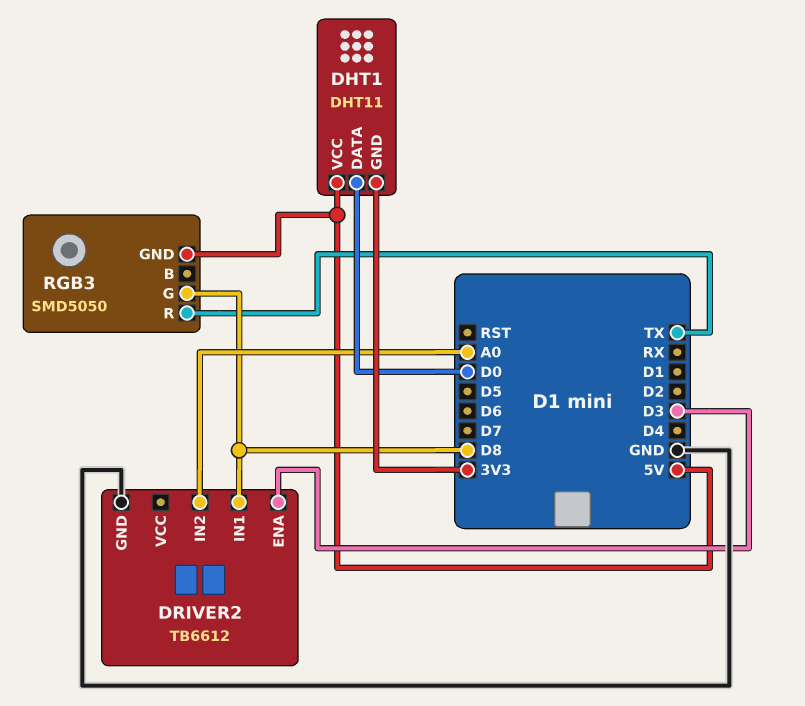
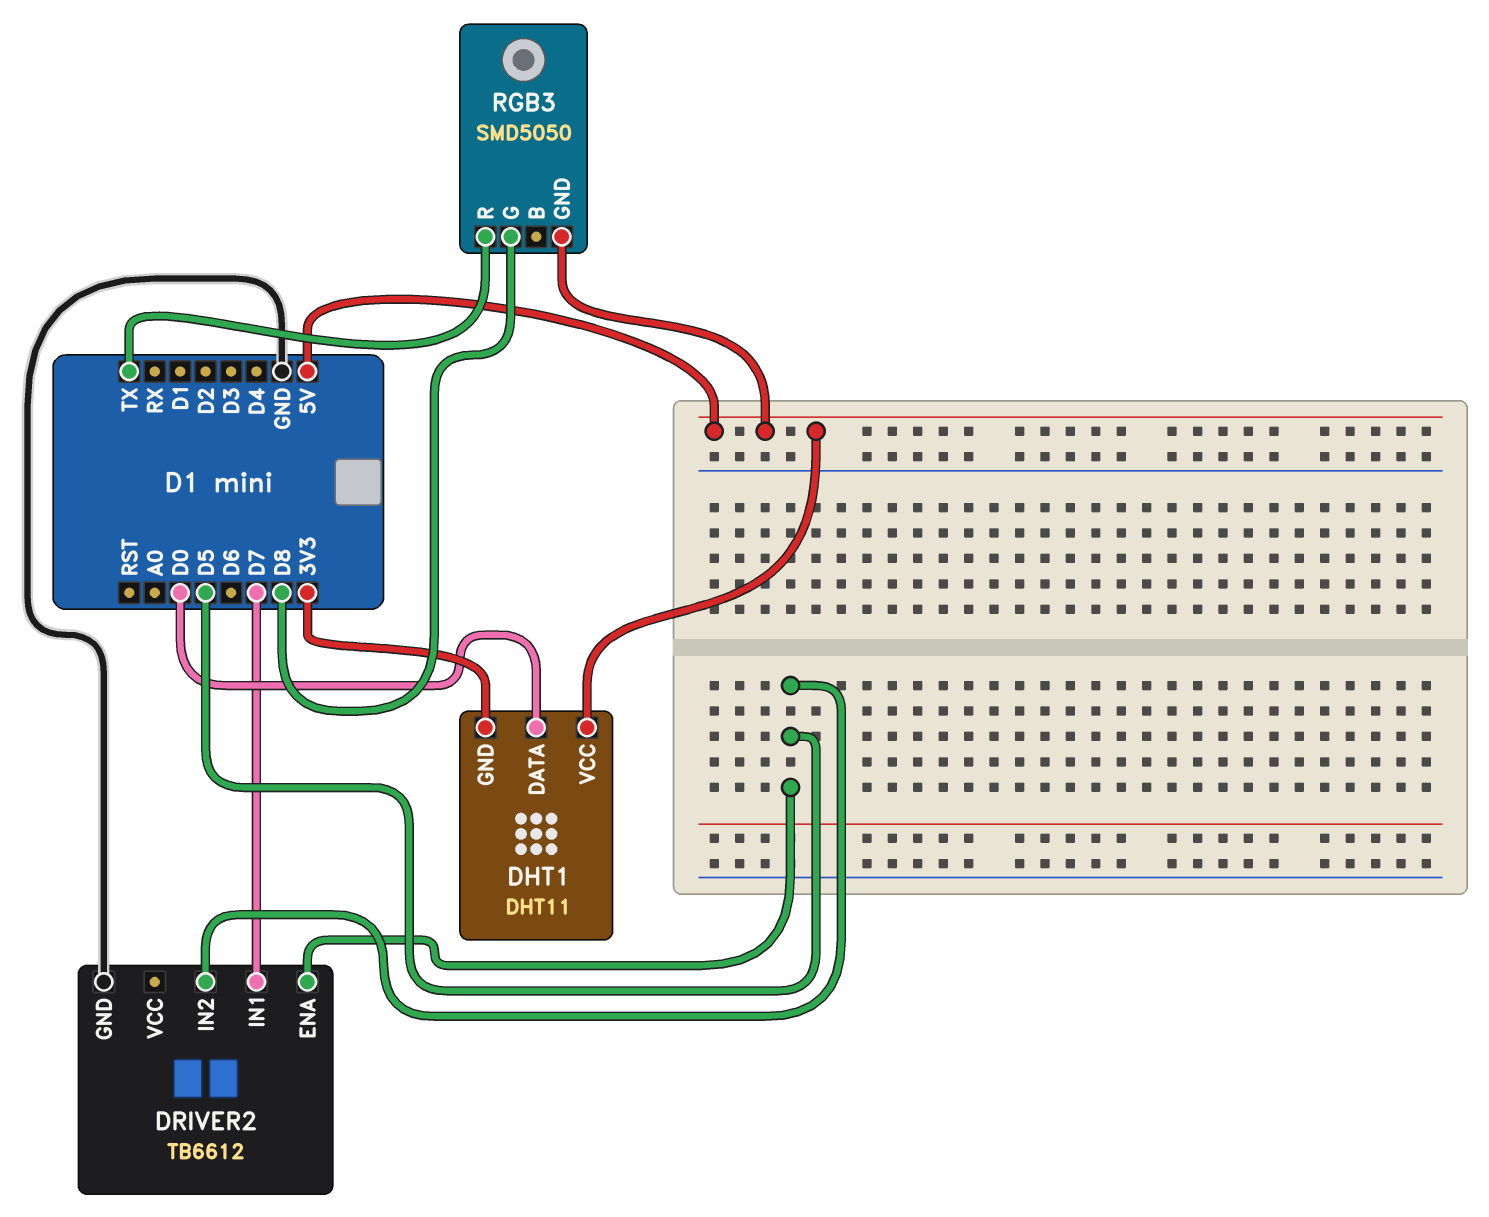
DRIVER2 pin ENA: D3 -> D5
DRIVER2 pin IN1: D8 -> D7
DRIVER2 pin IN2: A0 -> D5

